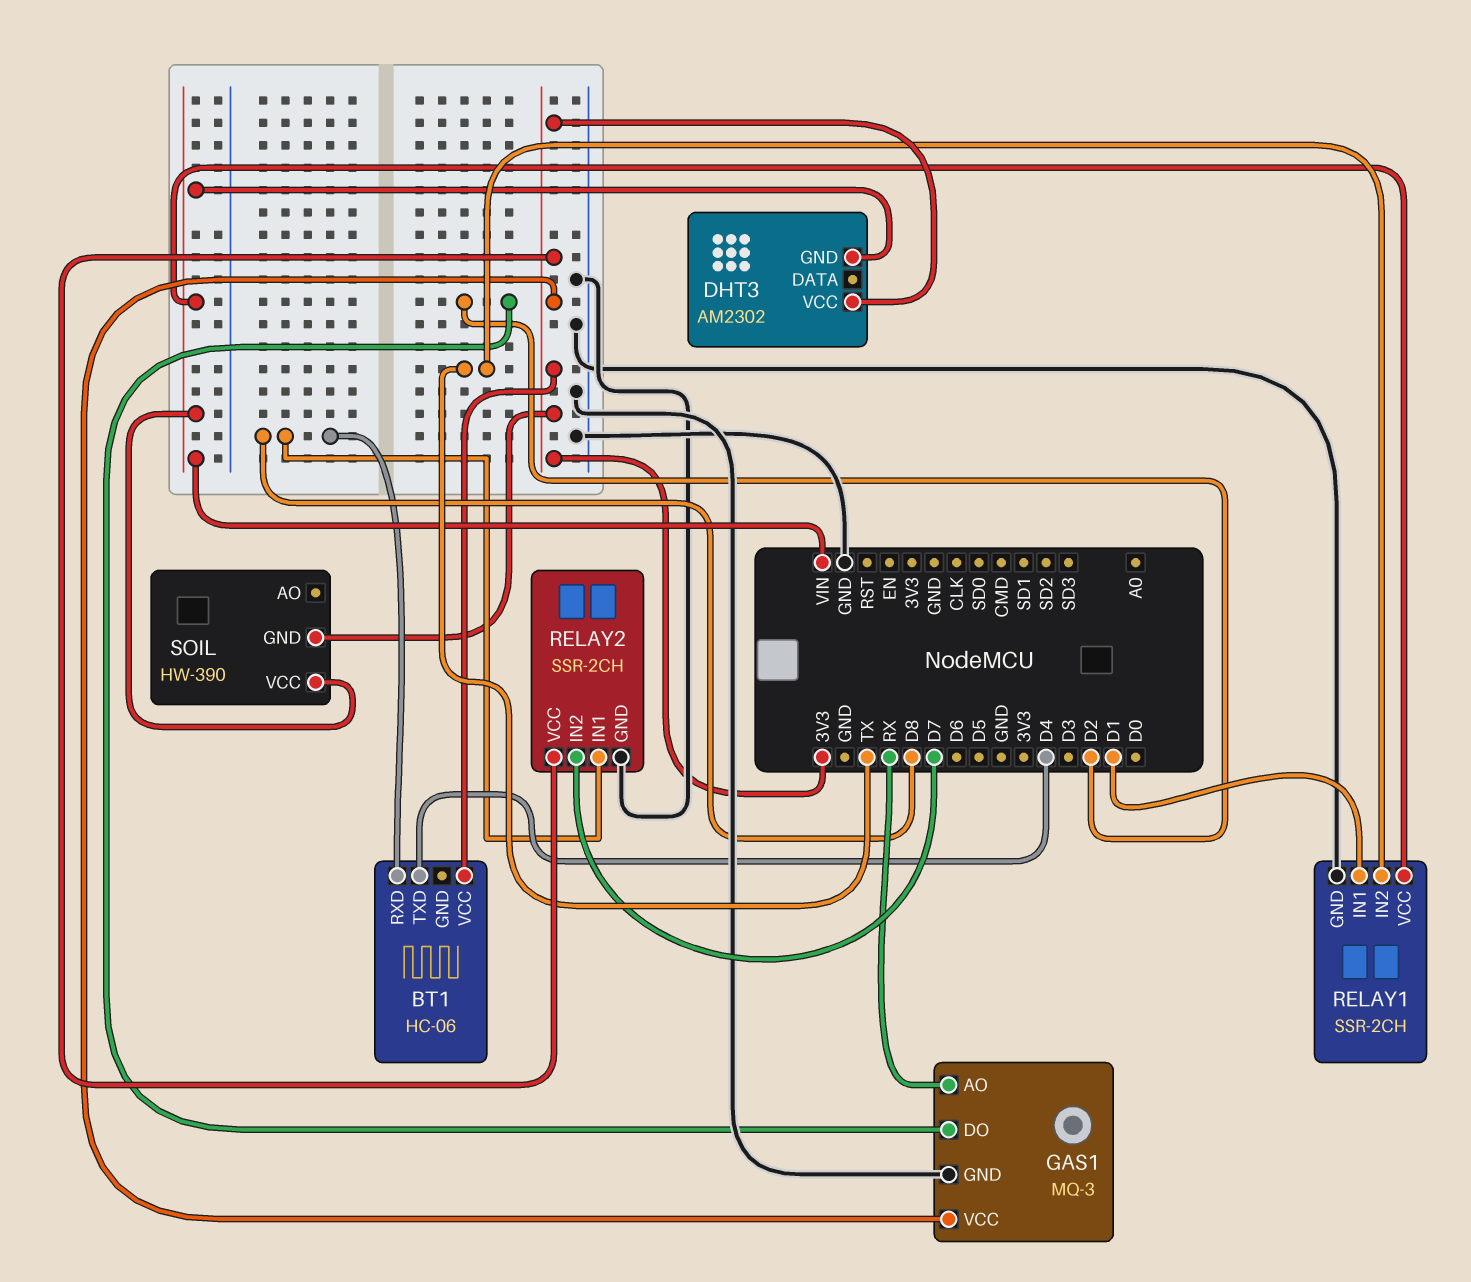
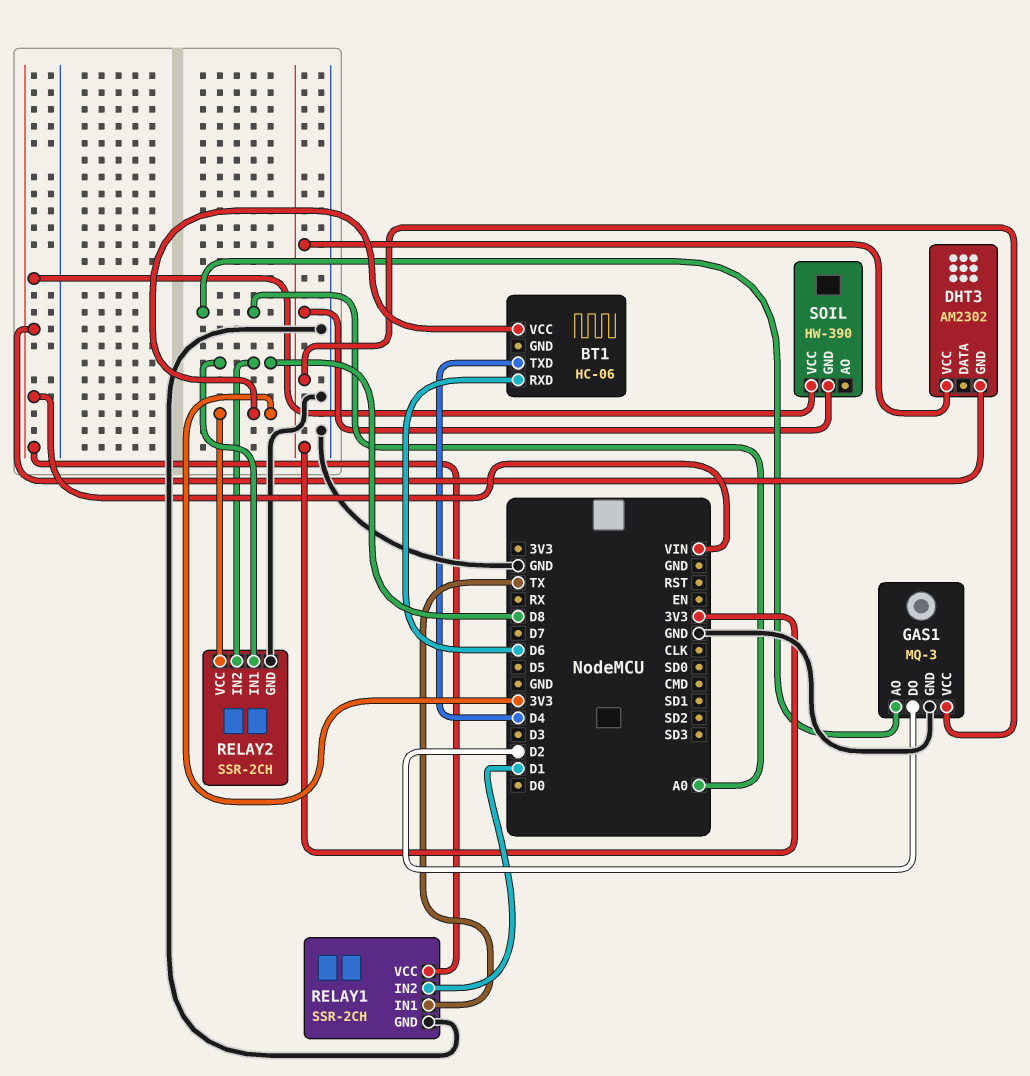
BT1 pin RXD: D8 -> D6
GAS1 pin AO: RX -> A0
RELAY1 pin IN1: D1 -> TX
RELAY1 pin IN2: TX -> D1
RELAY2 pin IN2: D7 -> D8

